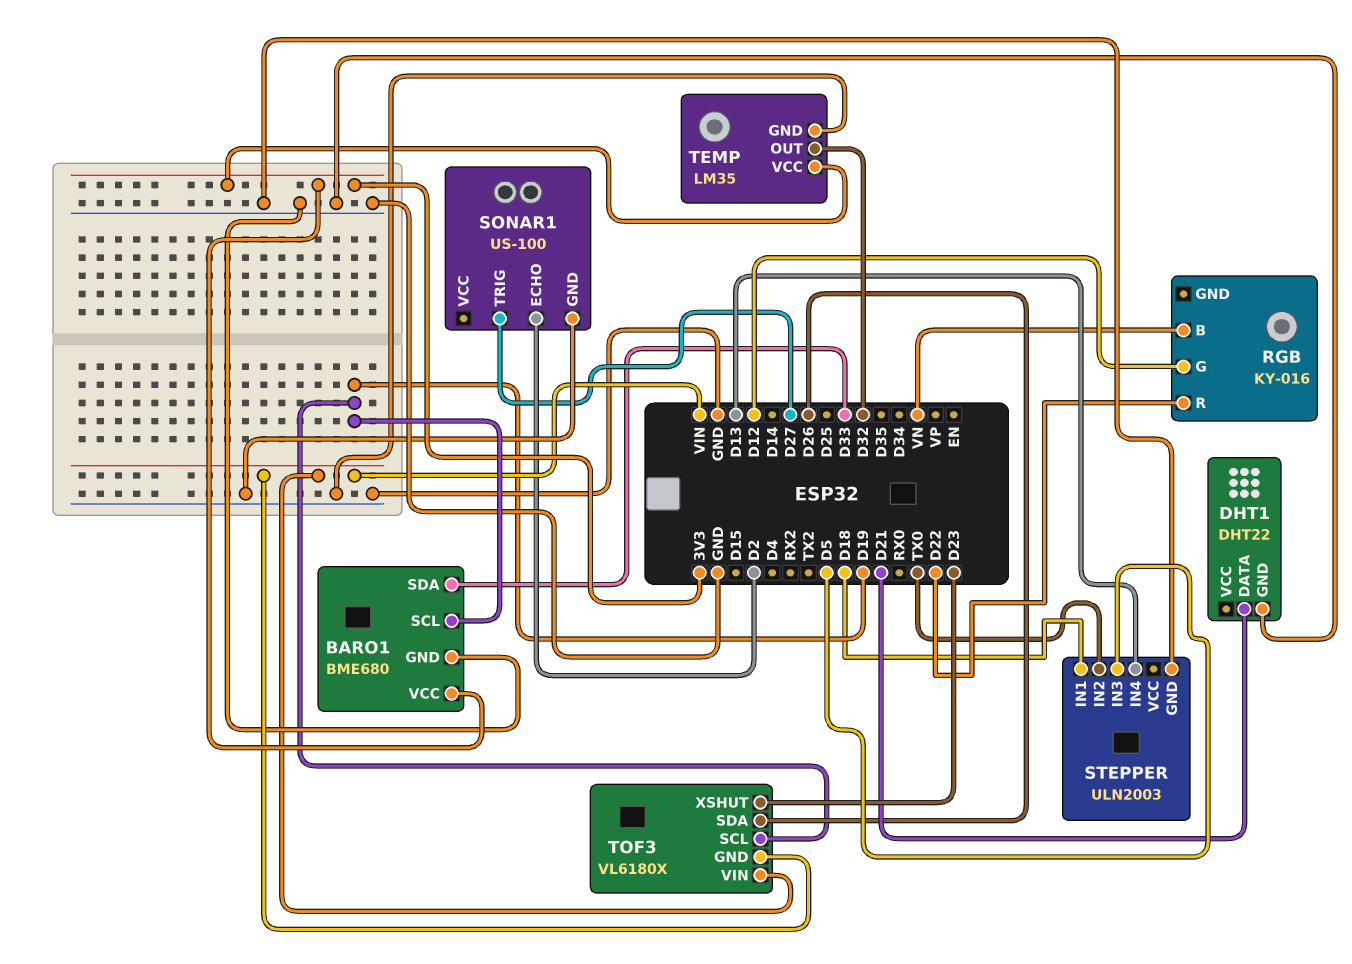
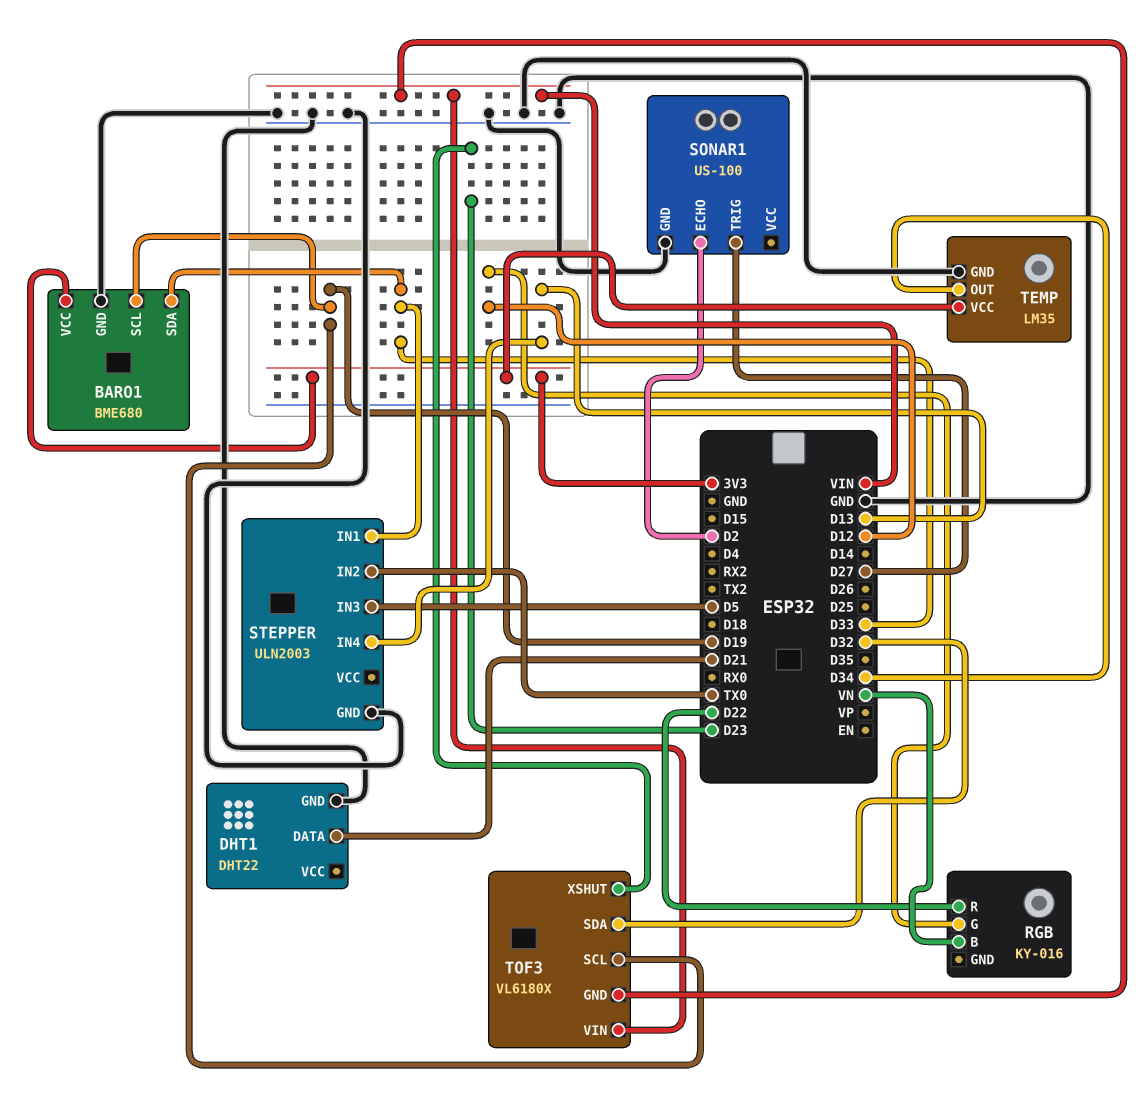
STEPPER pin IN1: D18 -> D33
TEMP pin OUT: D32 -> D34
TOF3 pin SDA: D26 -> D32

